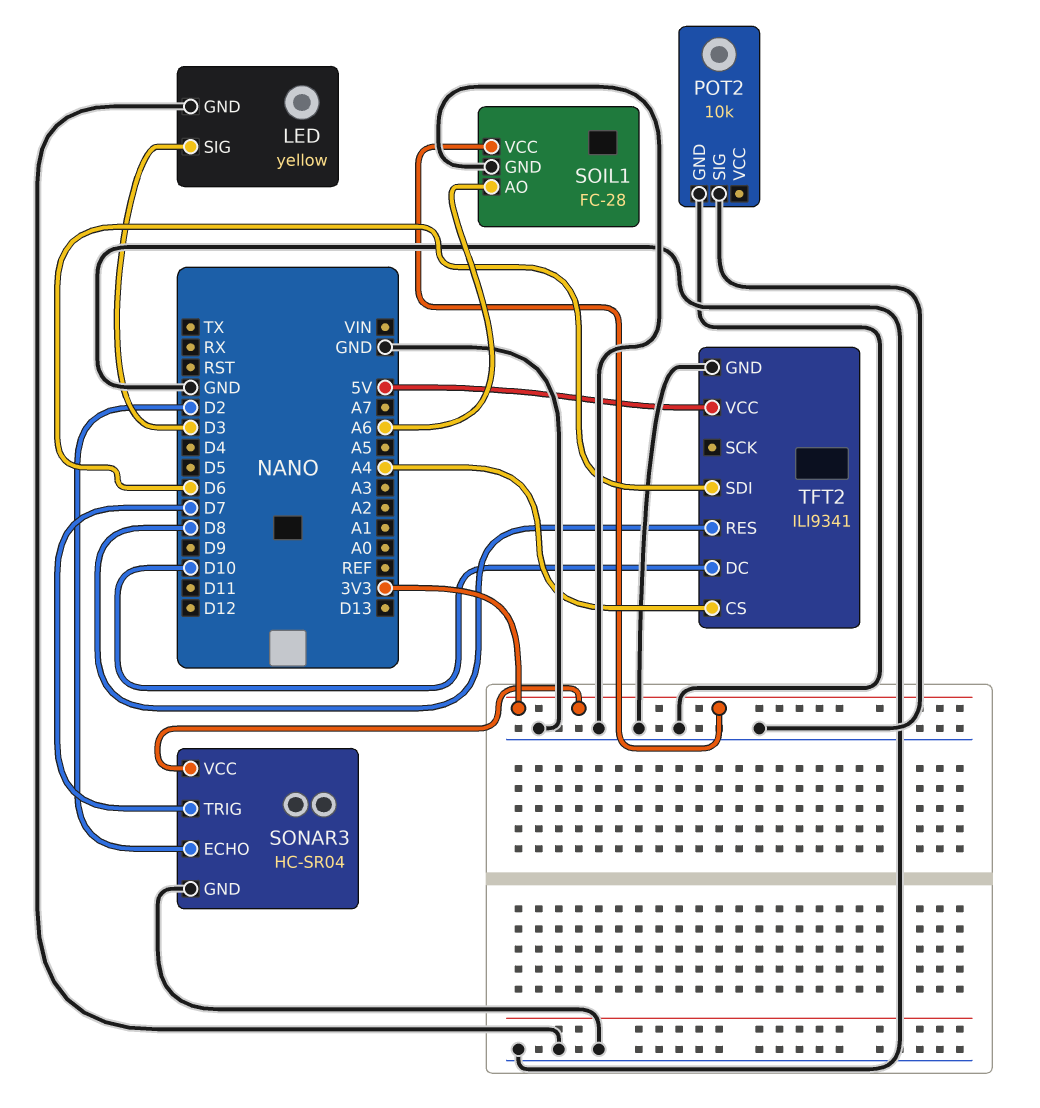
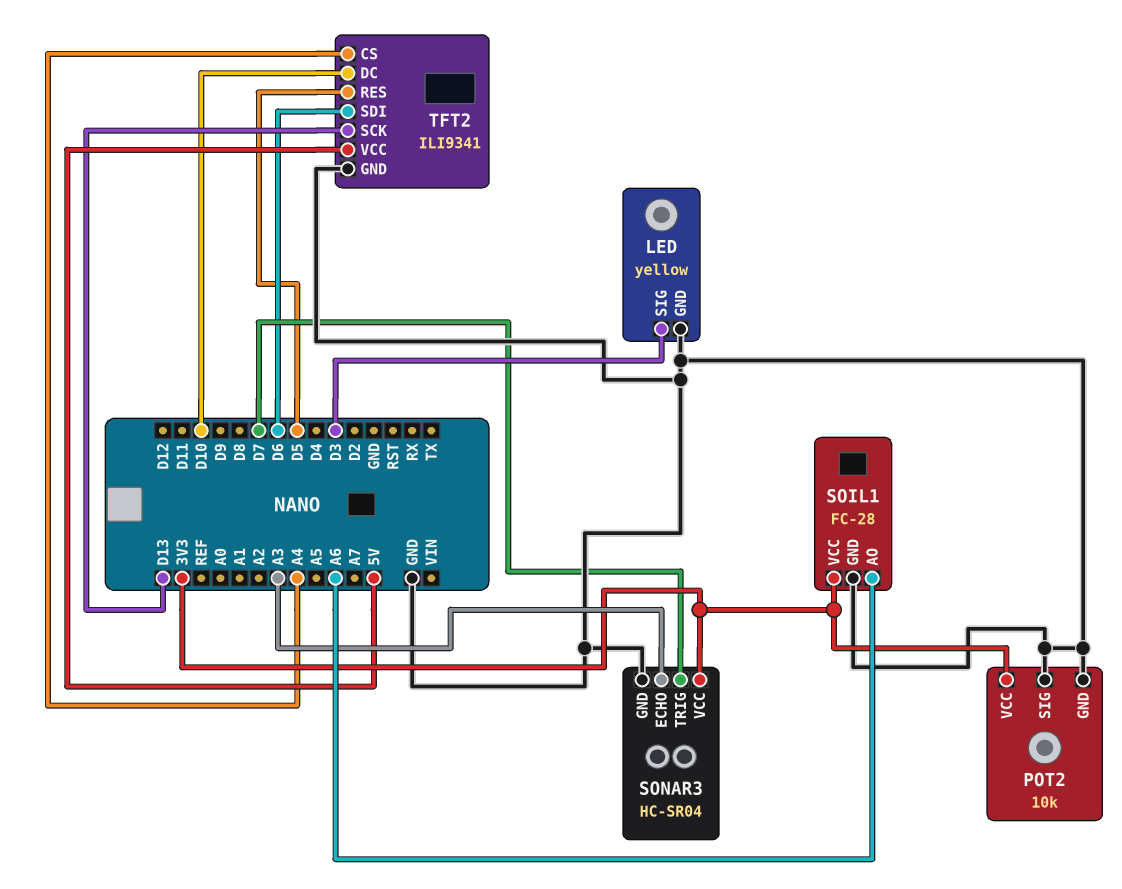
POT2 pin VCC: none -> 3V3
SONAR3 pin ECHO: D2 -> A3
TFT2 pin RES: D8 -> D5
TFT2 pin SCK: none -> D13

